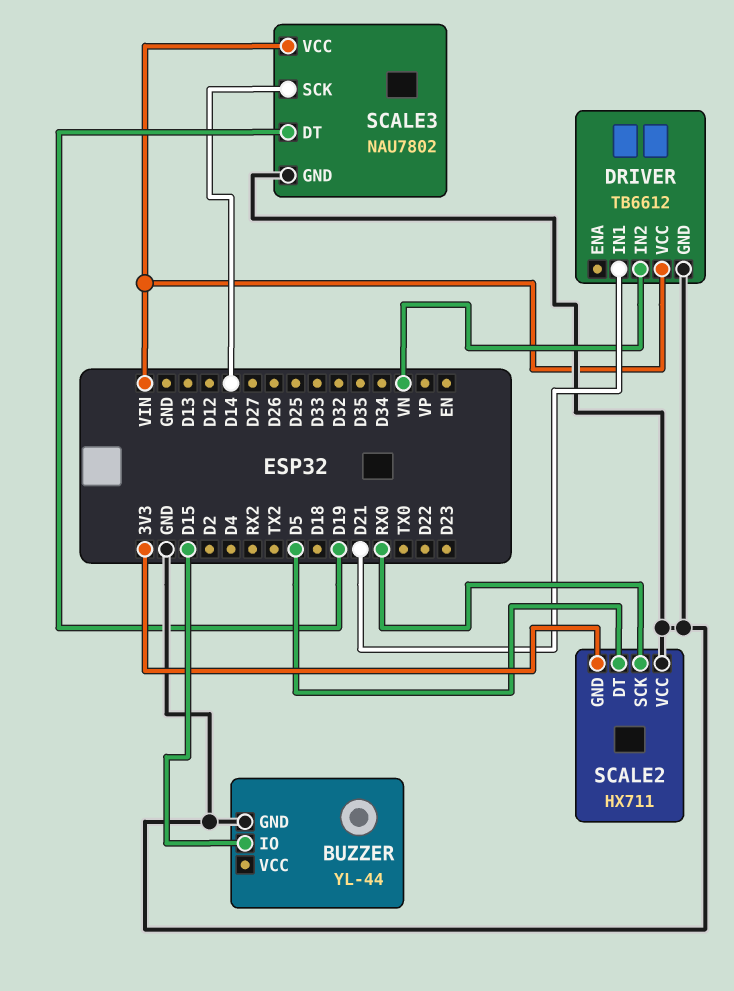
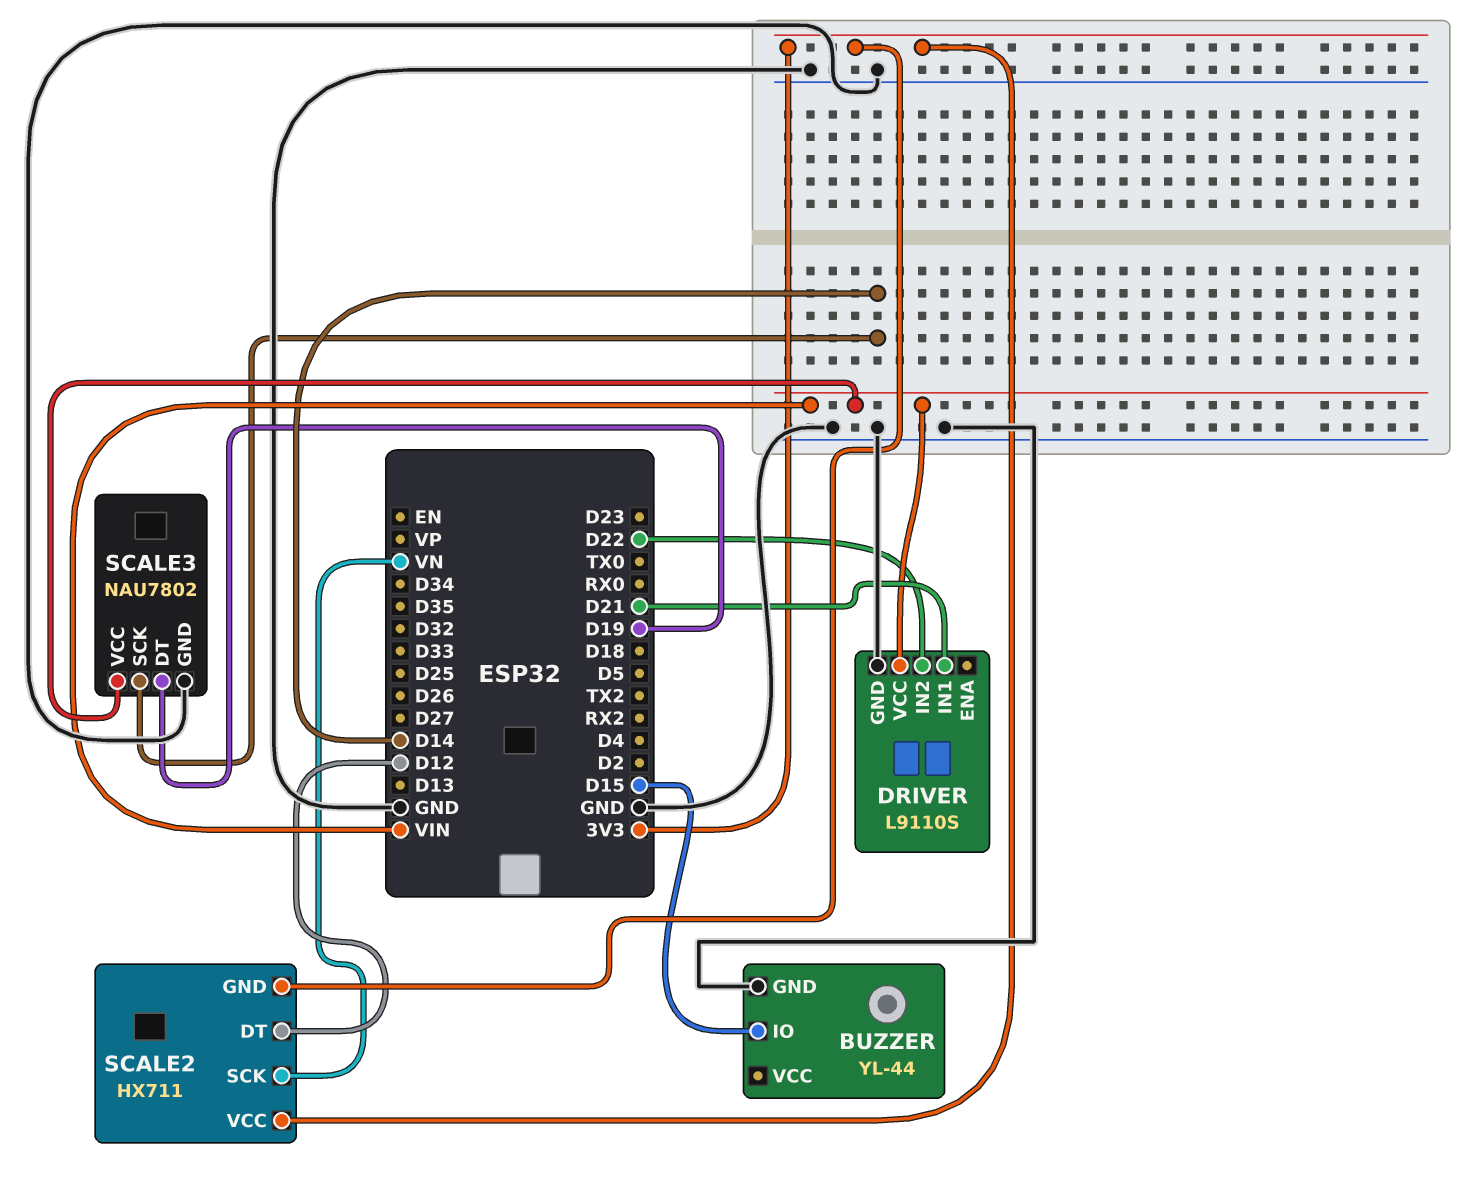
DRIVER: TB6612 -> L9110S
DRIVER pin IN2: VN -> D22
SCALE2 pin DT: D5 -> D12
SCALE2 pin SCK: RX0 -> VN
SCALE2 pin VCC: GND -> 3V3

